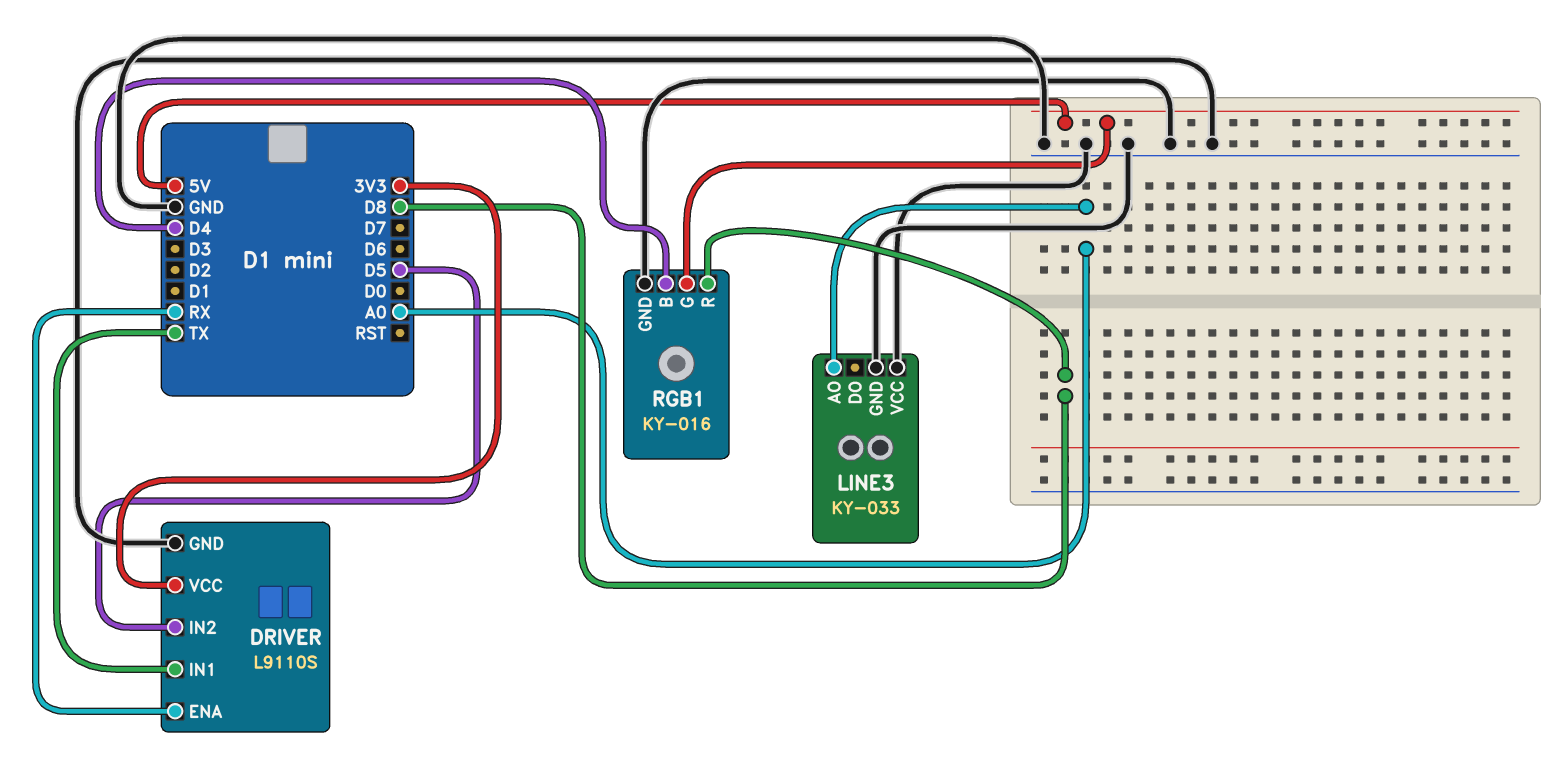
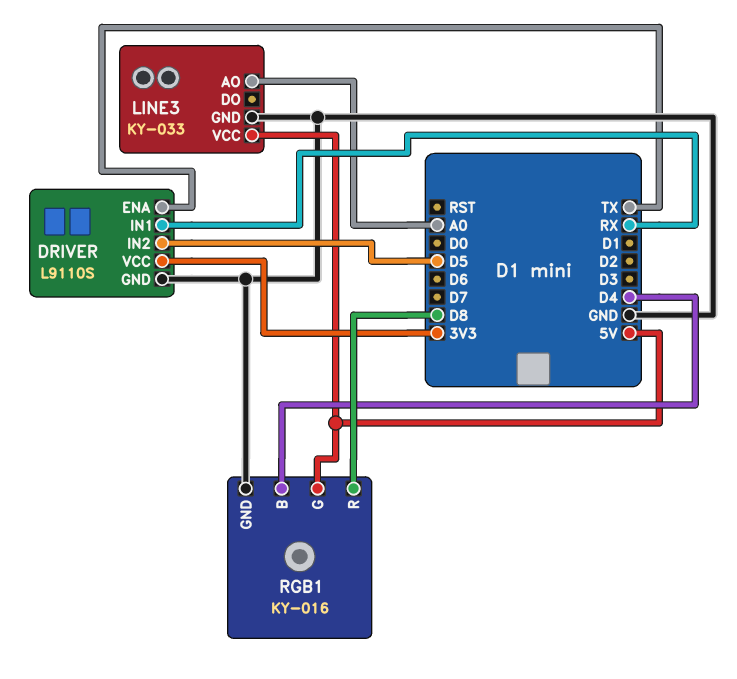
DRIVER pin ENA: RX -> TX
DRIVER pin IN1: TX -> RX
LINE3 pin VCC: GND -> 5V

